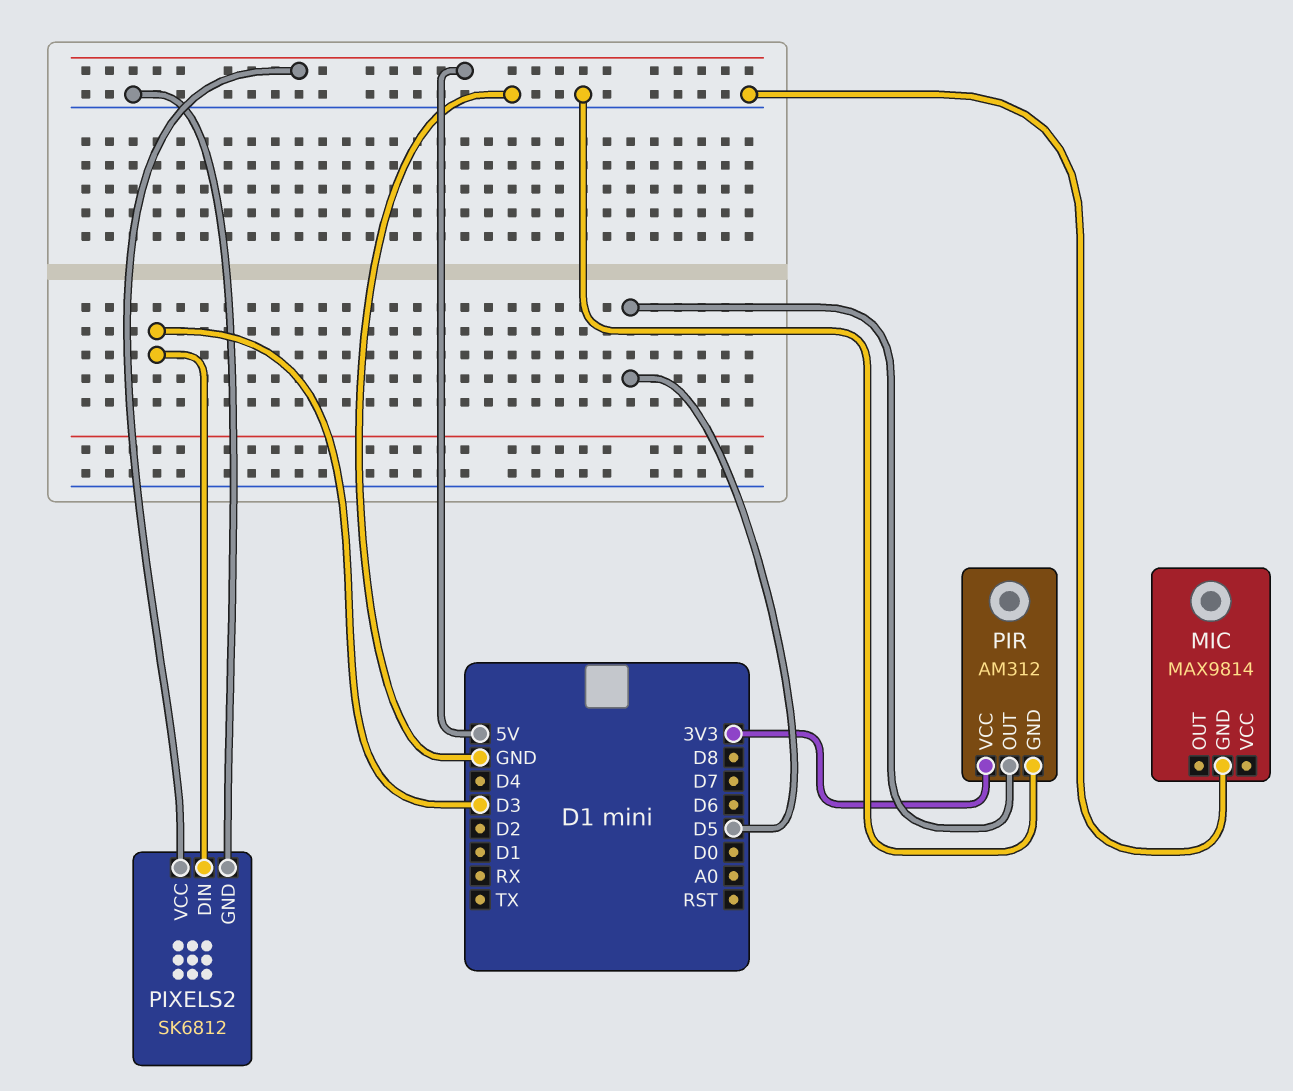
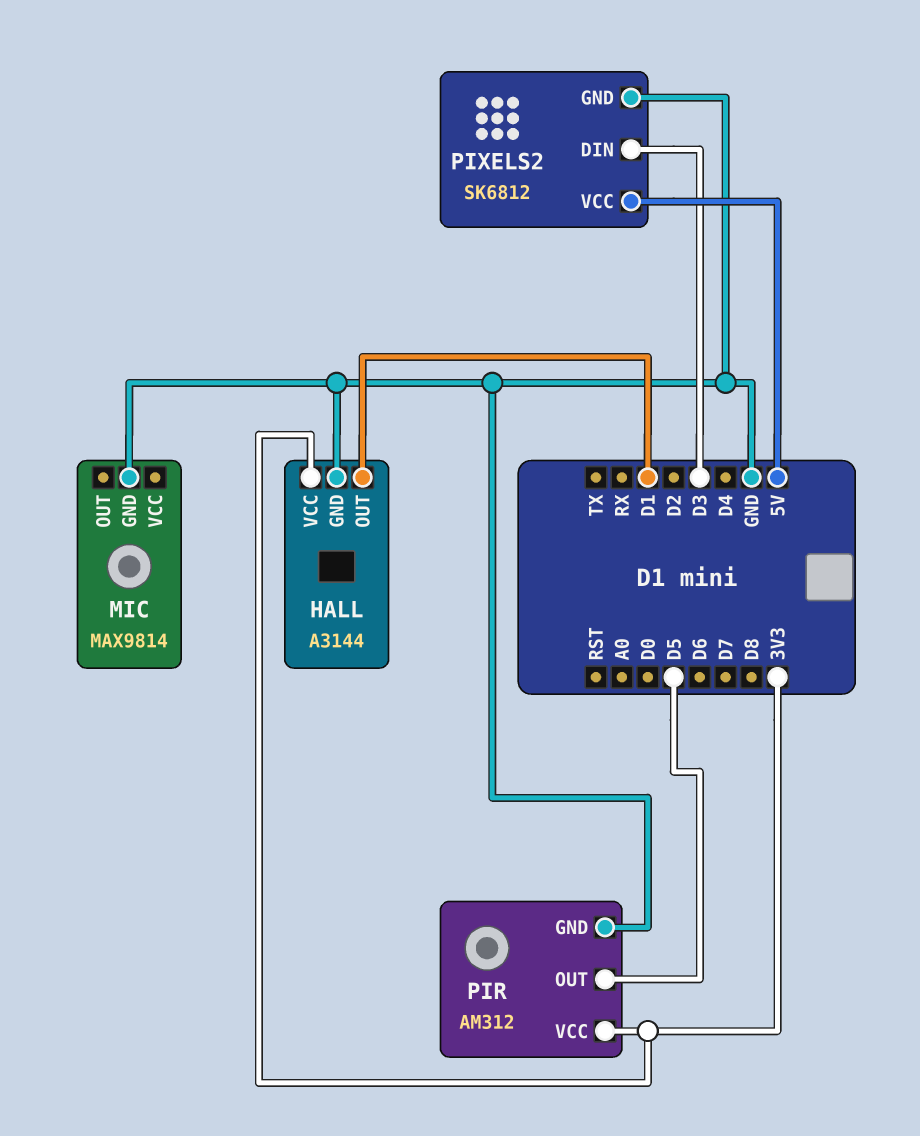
HALL: none -> A3144
HALL pin GND: none -> GND
HALL pin OUT: none -> D1
HALL pin VCC: none -> 3V3

